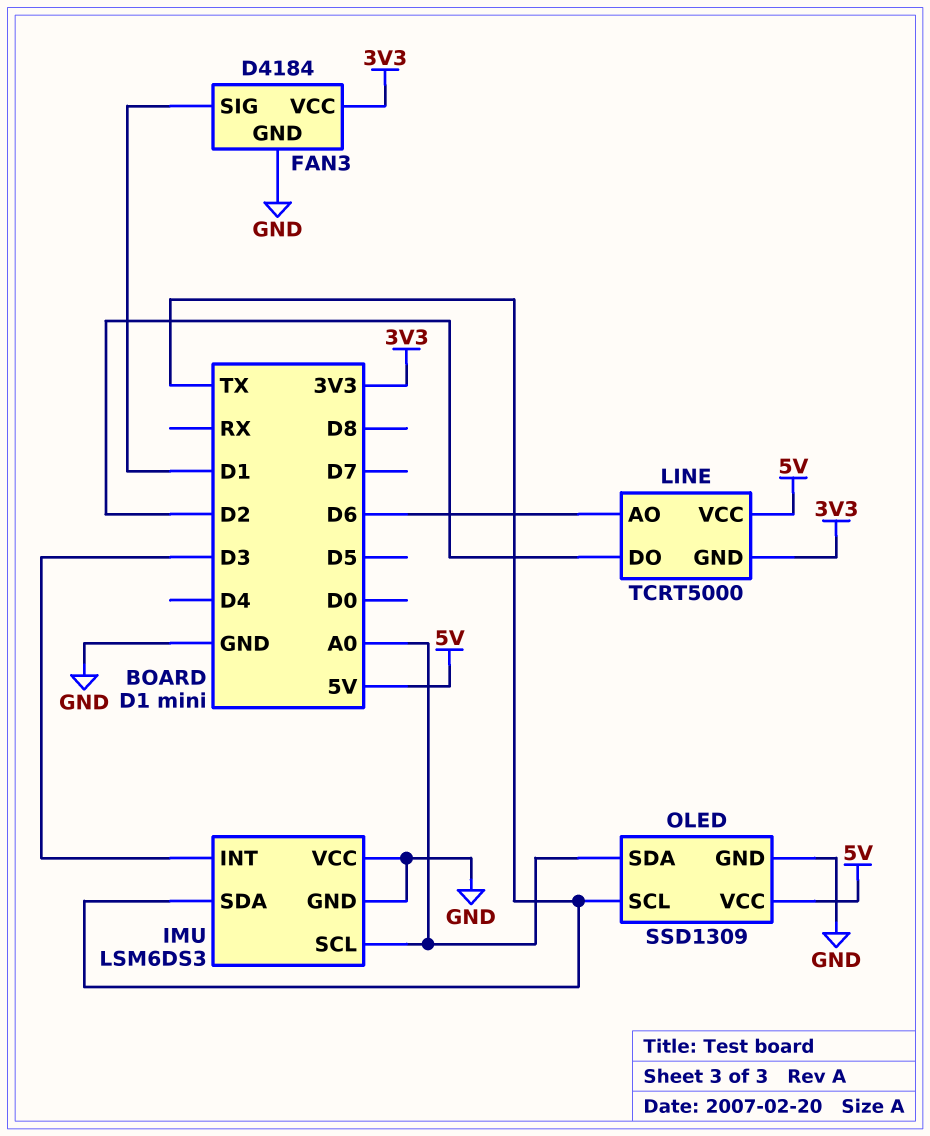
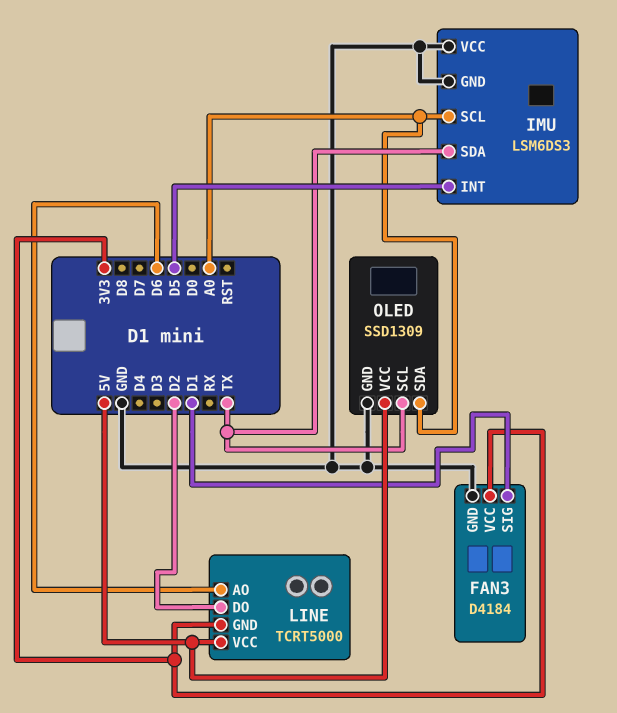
IMU pin INT: D3 -> D5

